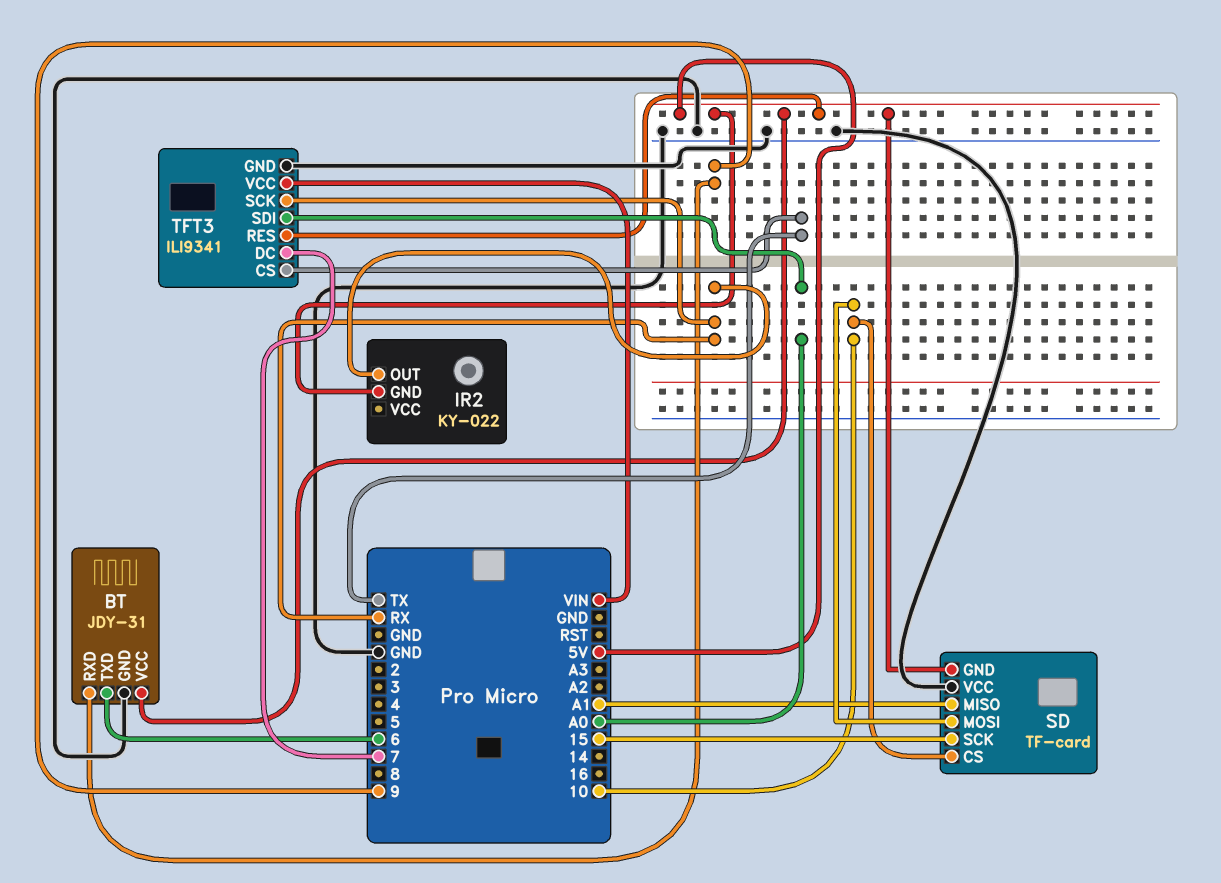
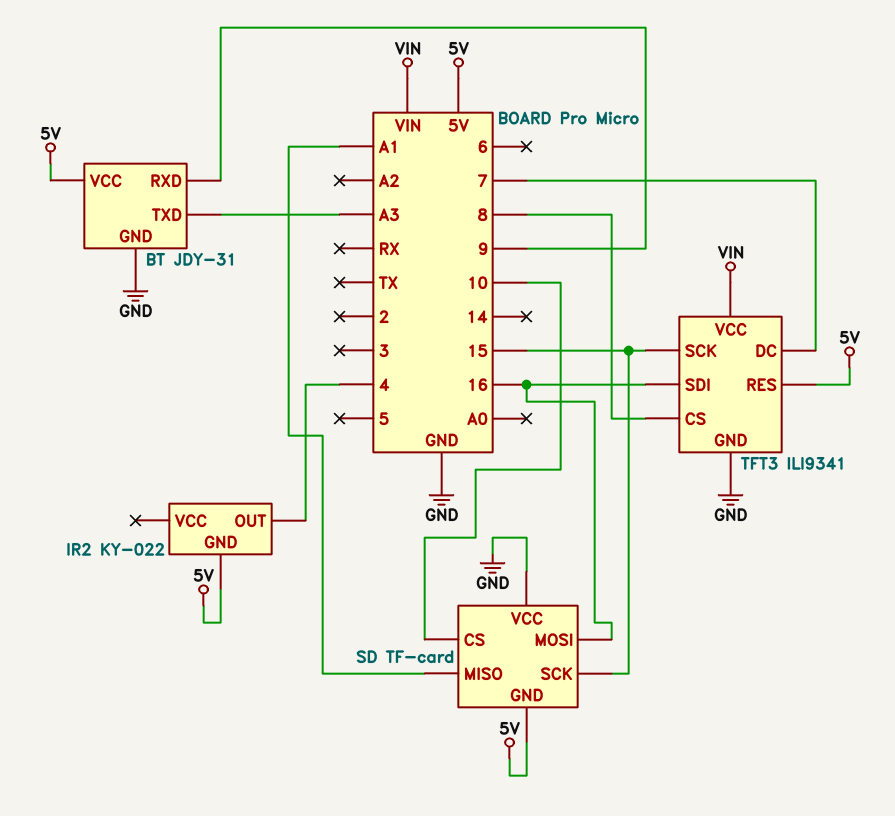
BT pin TXD: 6 -> A3
IR2 pin OUT: RX -> 4
SD pin MOSI: 10 -> 16
TFT3 pin CS: TX -> 8
TFT3 pin SCK: RX -> 15
TFT3 pin SDI: A0 -> 16

